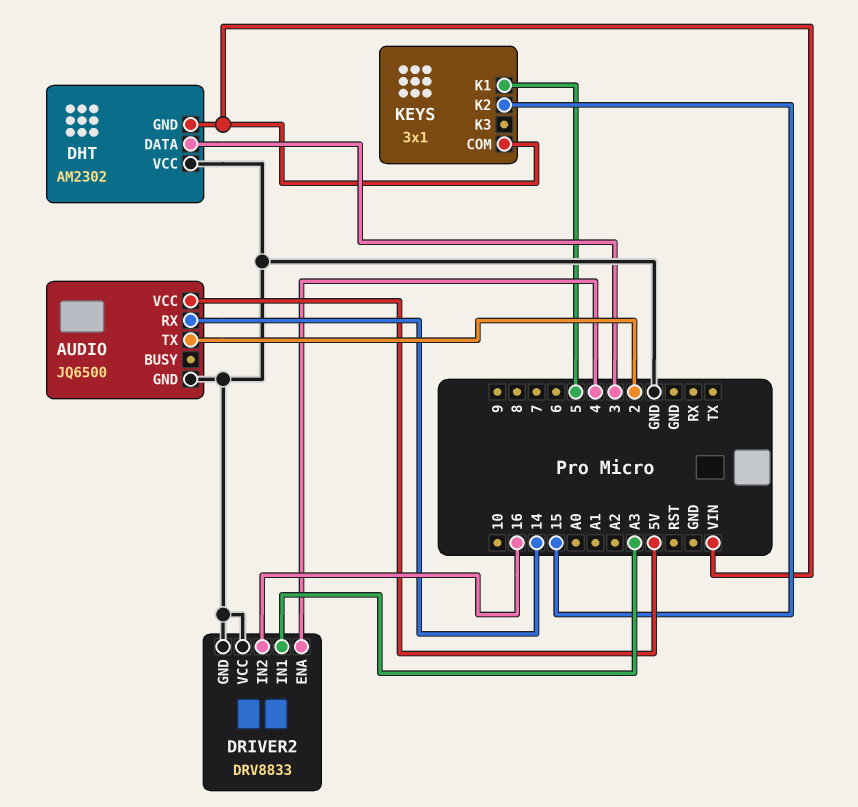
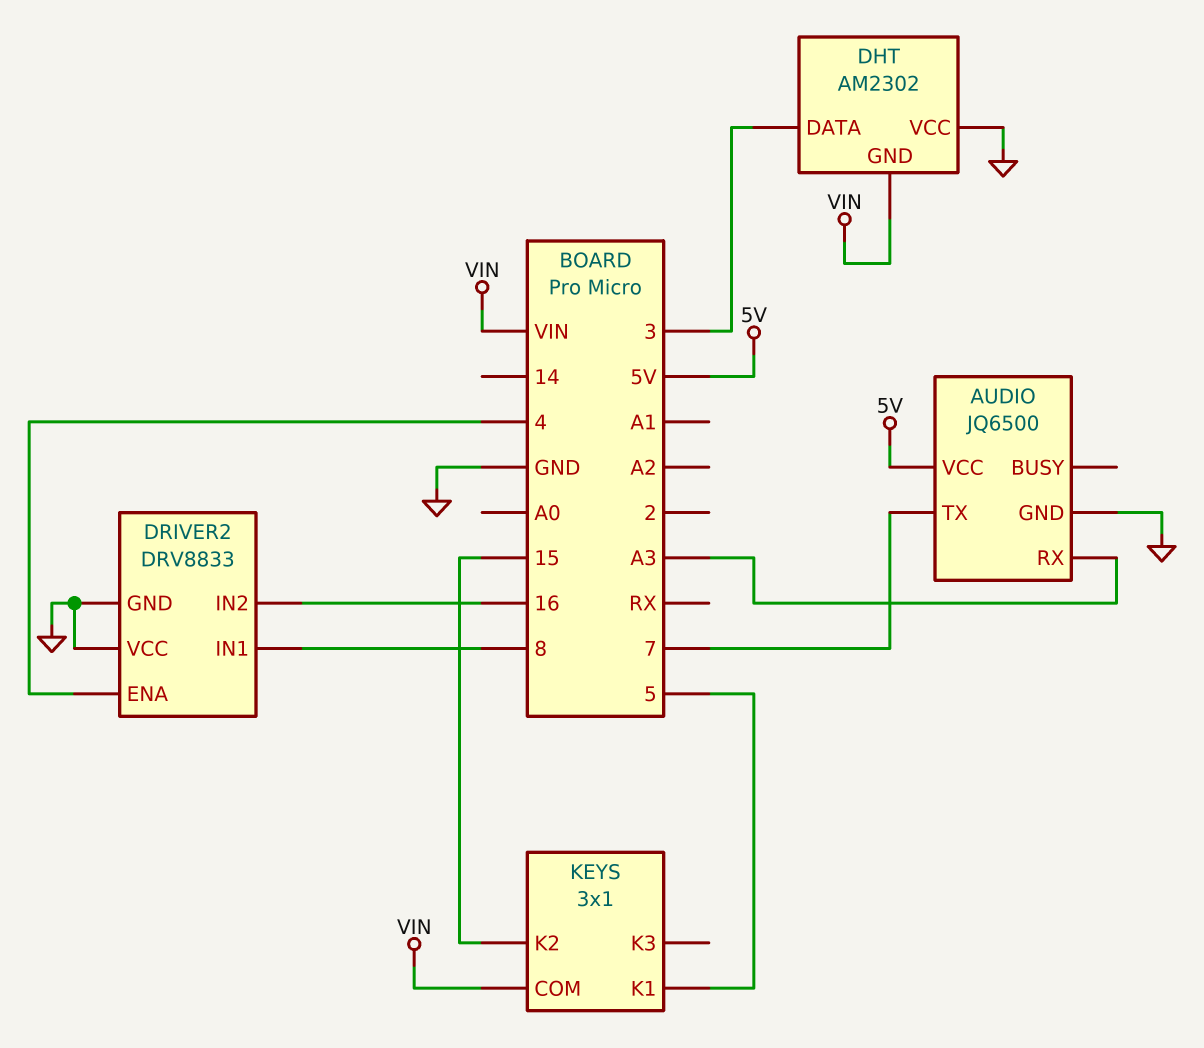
AUDIO pin RX: 14 -> A3
AUDIO pin TX: 2 -> 7
DRIVER2 pin IN1: A3 -> 8

